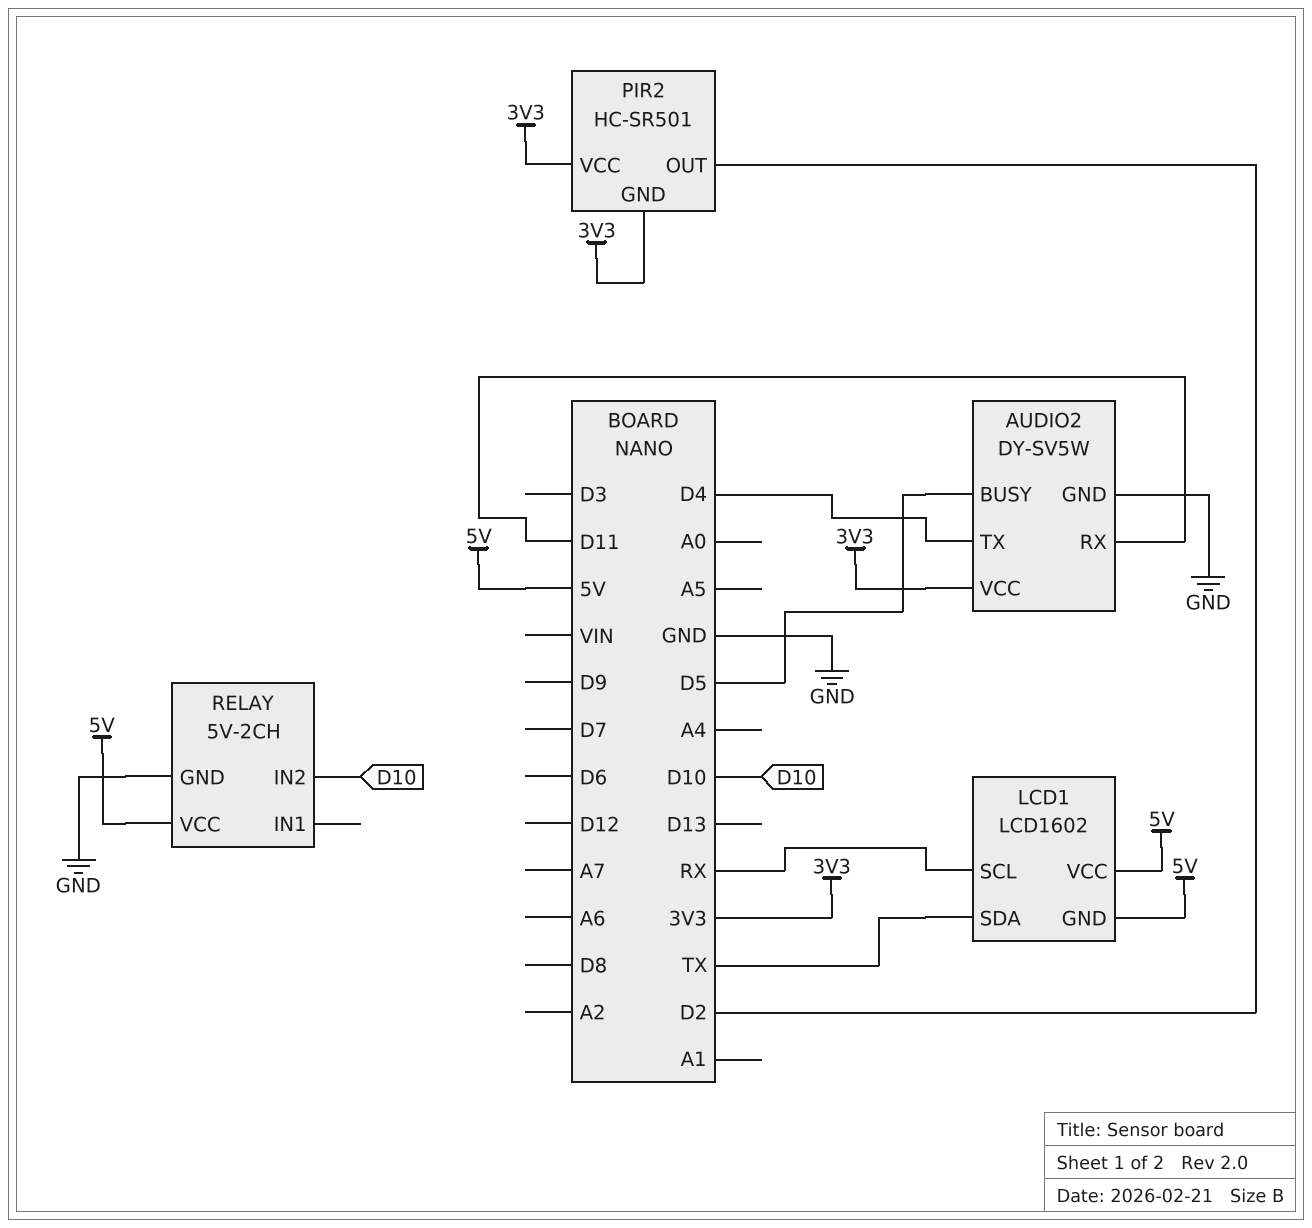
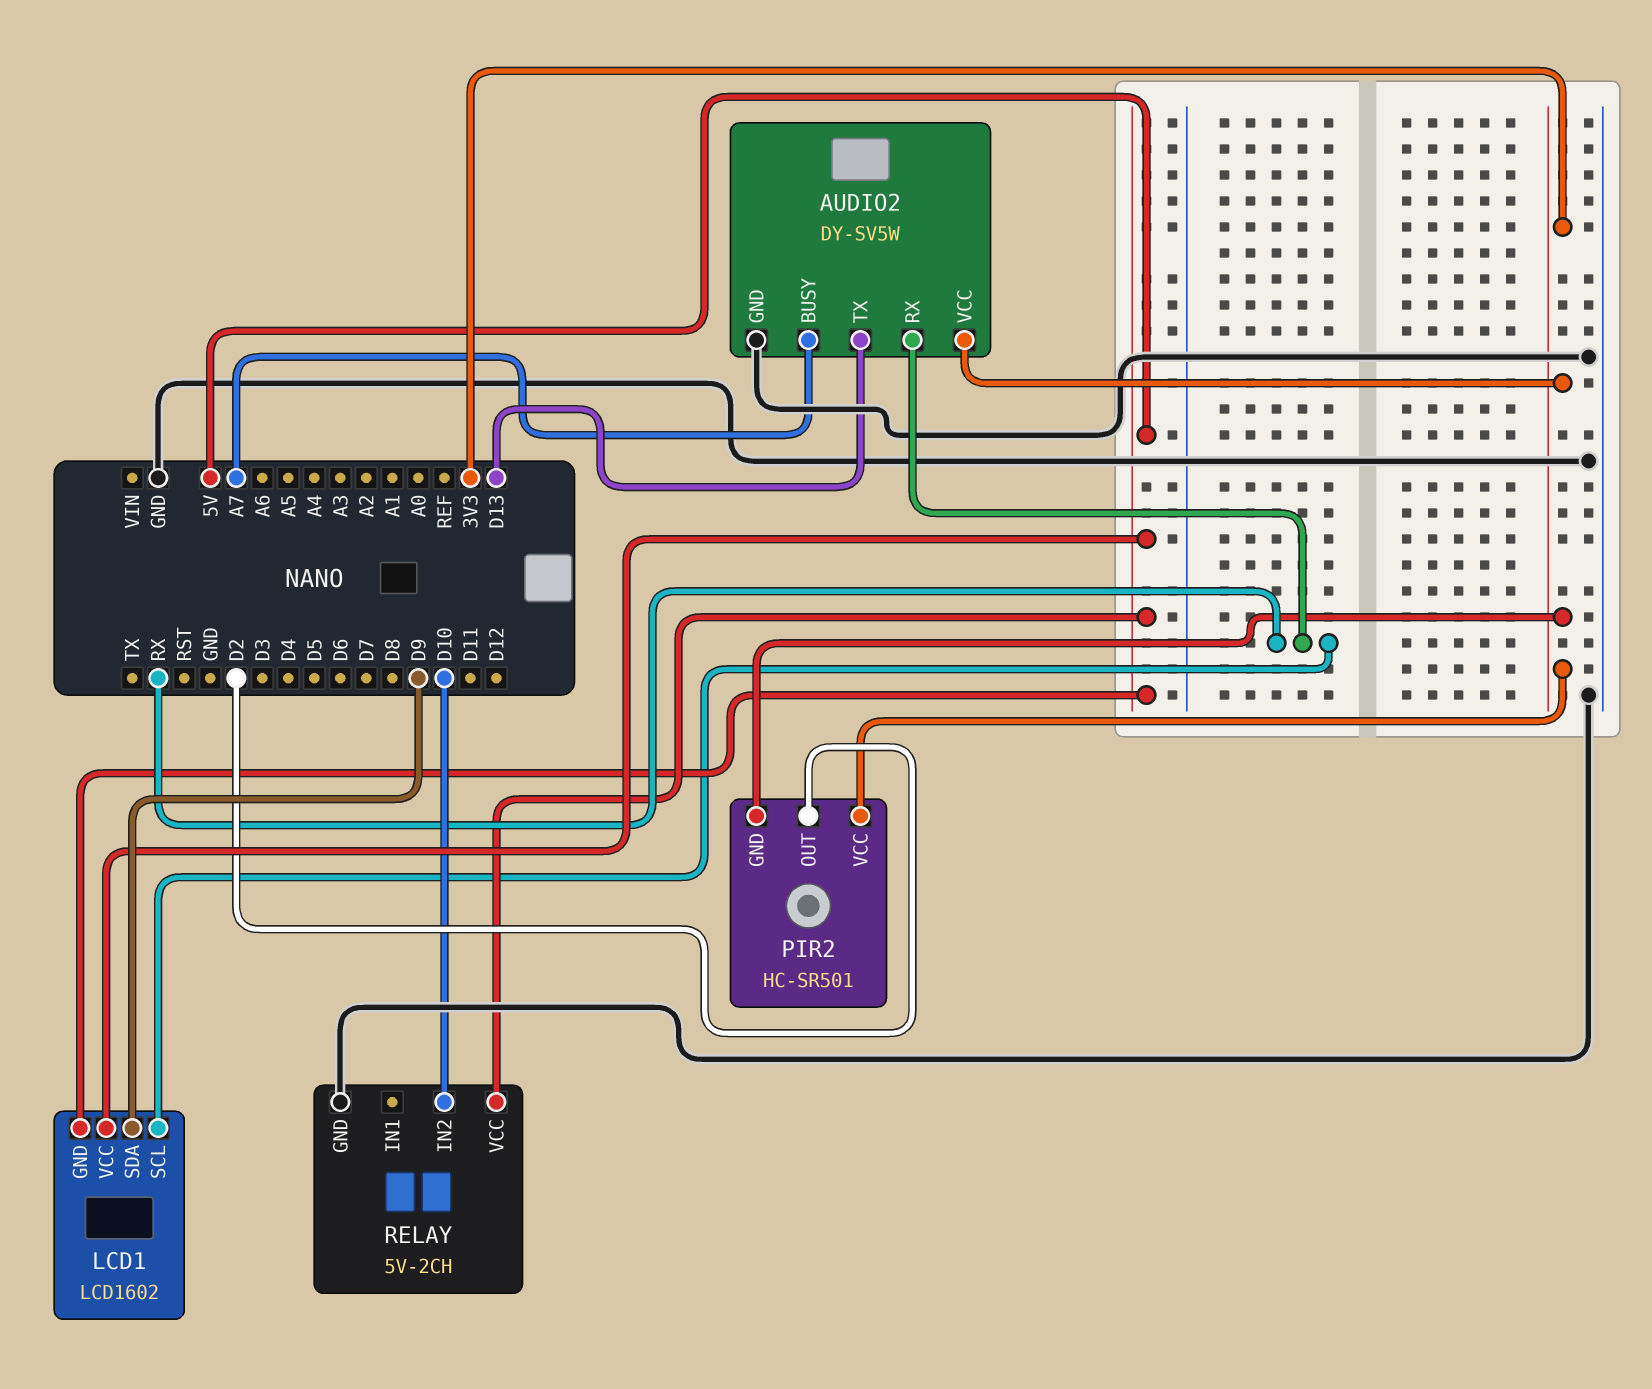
AUDIO2 pin BUSY: D5 -> A7
AUDIO2 pin RX: D11 -> RX
AUDIO2 pin TX: D4 -> D13
LCD1 pin SDA: TX -> D9

